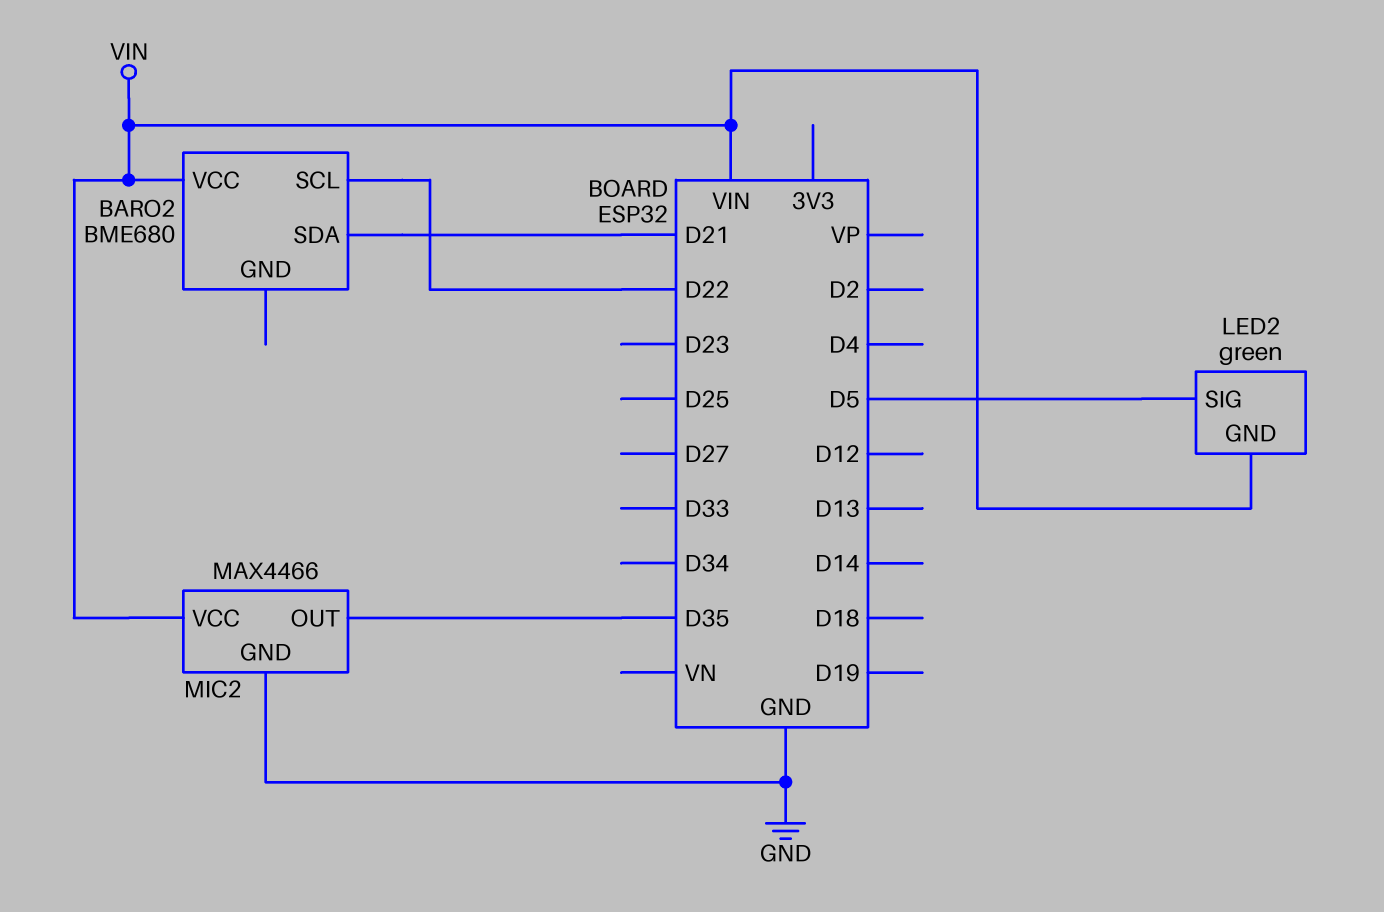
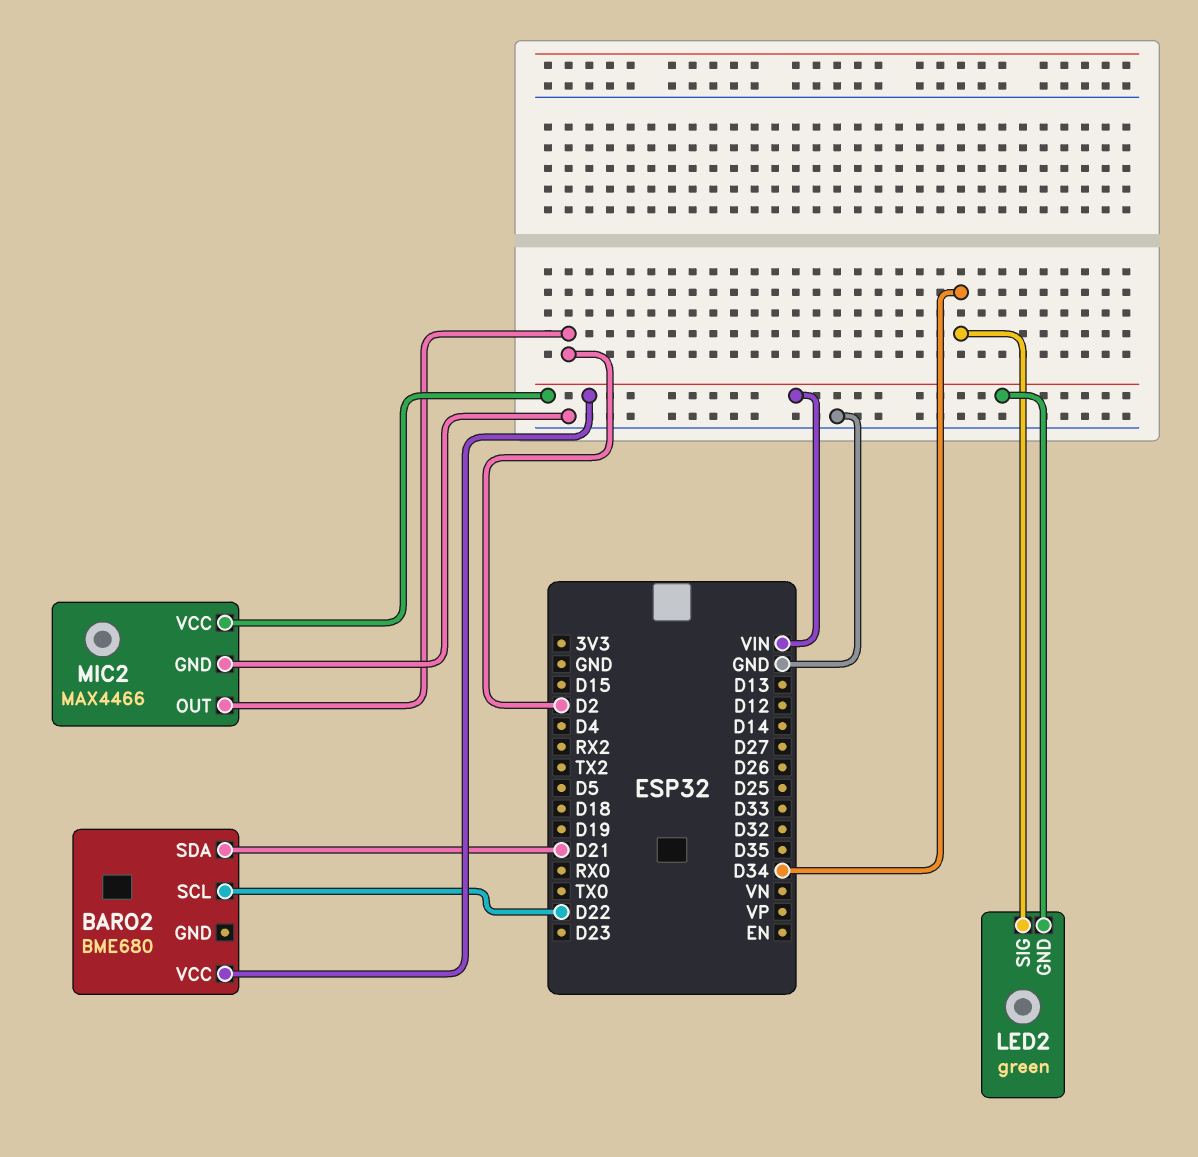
LED2 pin SIG: D5 -> D34
MIC2 pin OUT: D35 -> D2

